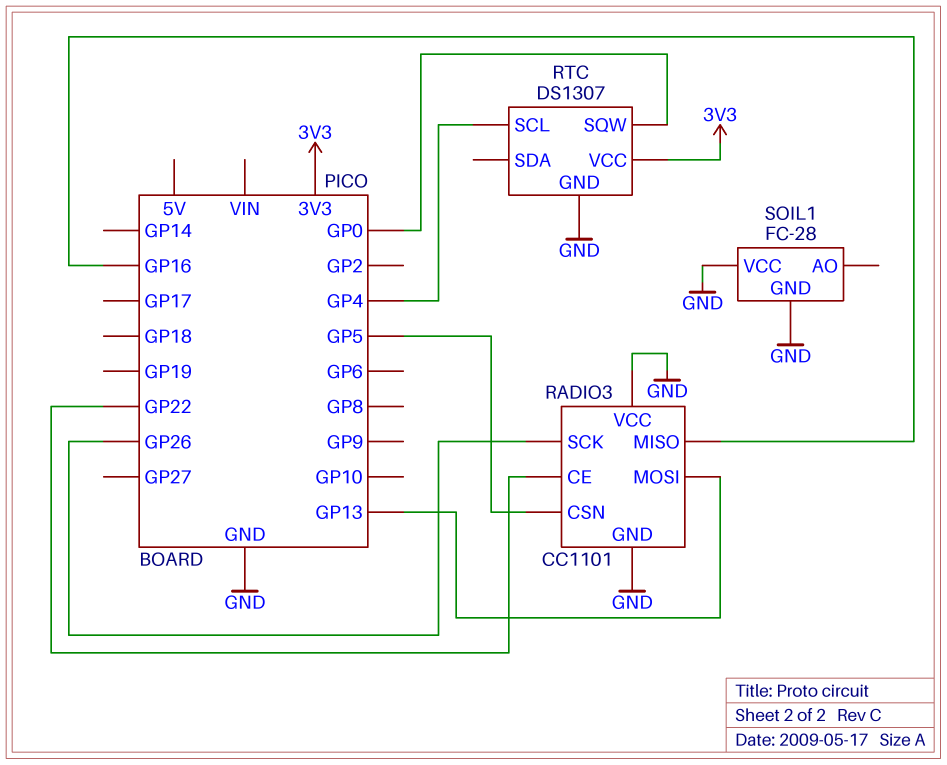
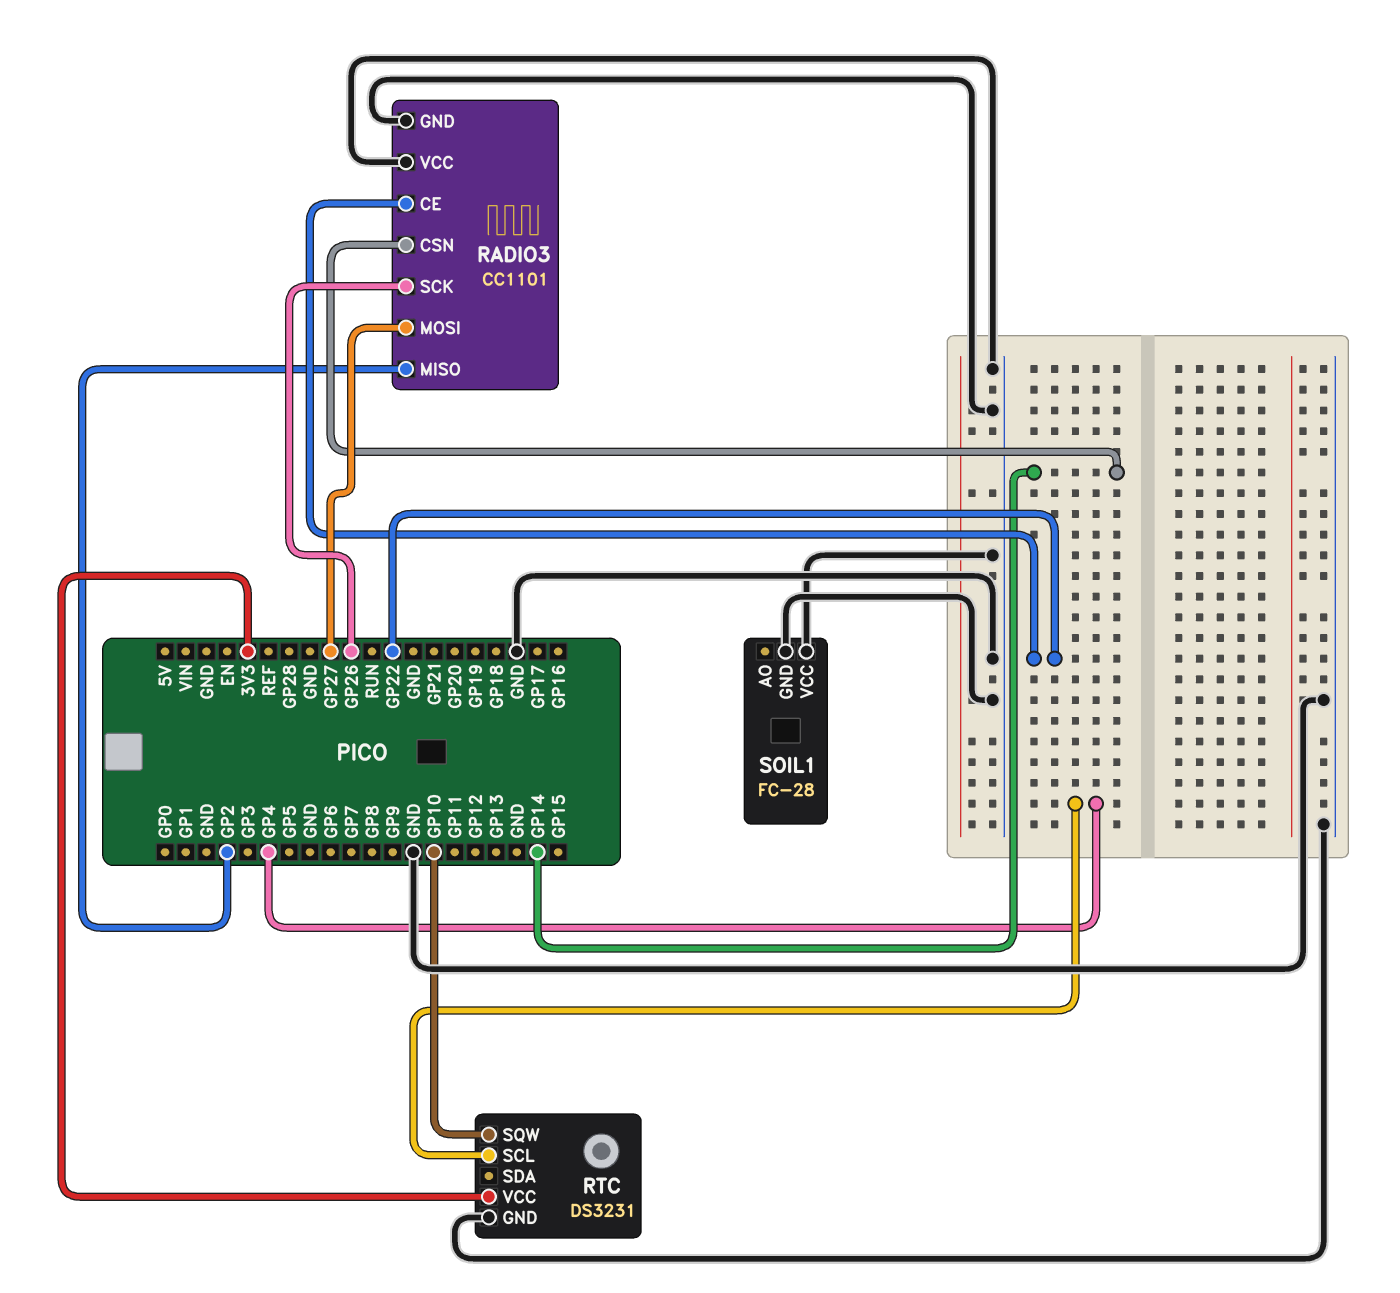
RADIO3 pin CSN: GP5 -> GP14
RADIO3 pin MISO: GP16 -> GP2
RADIO3 pin MOSI: GP13 -> GP27
RTC: DS1307 -> DS3231
RTC pin SQW: GP0 -> GP10

